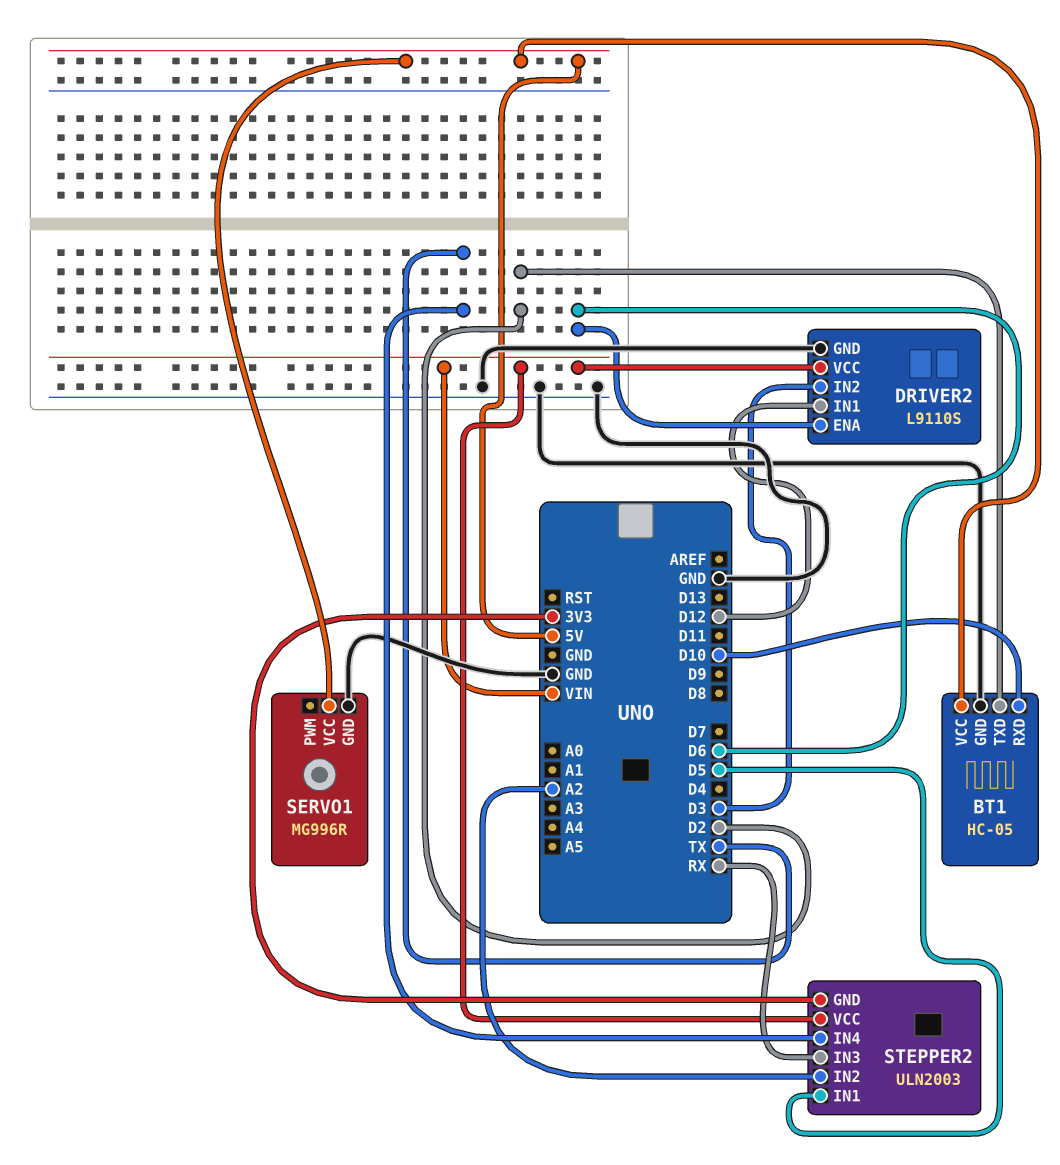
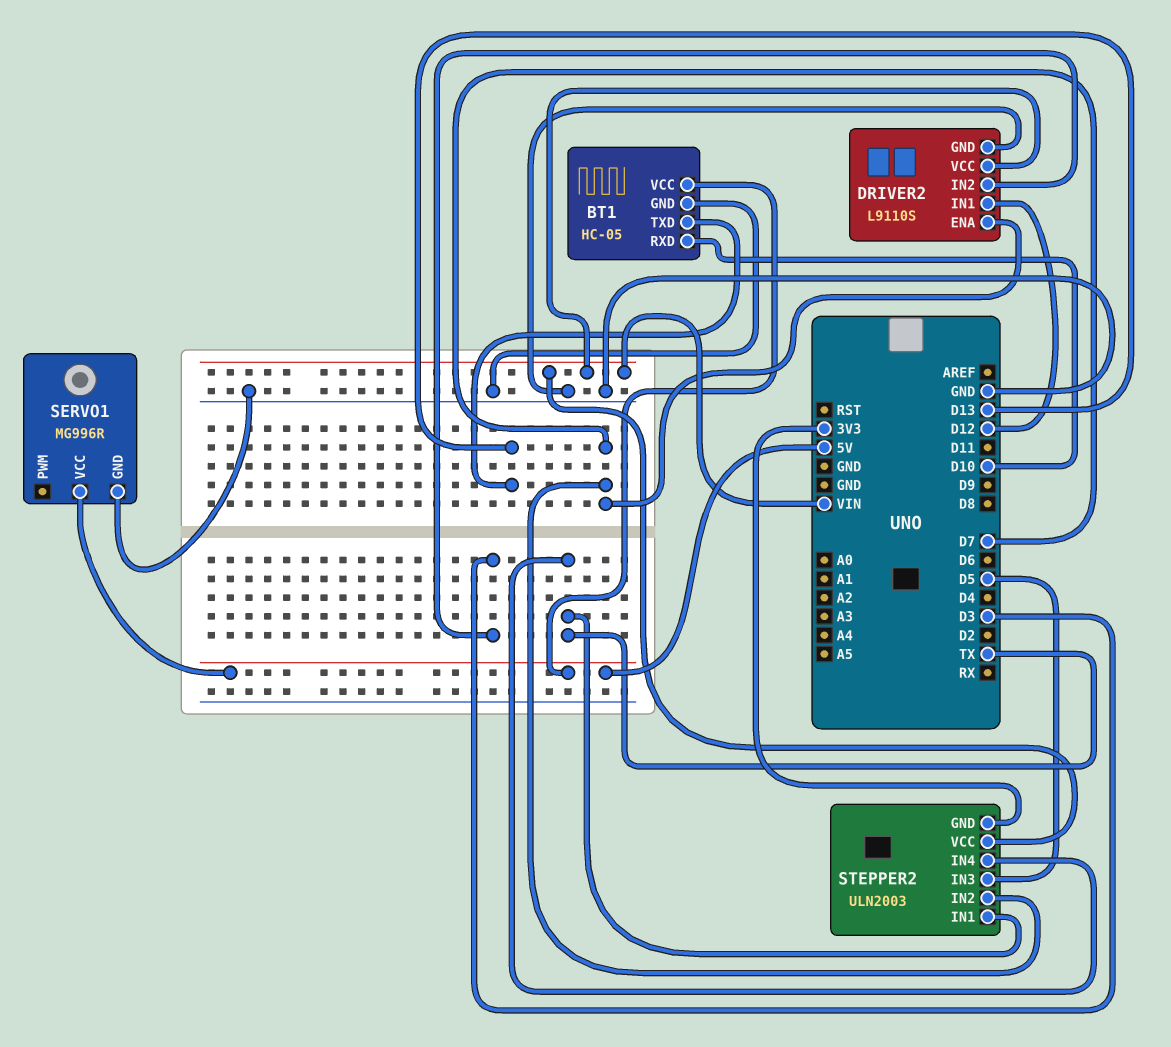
BT1 pin TXD: D2 -> D13
DRIVER2 pin ENA: D6 -> D7
STEPPER2 pin IN1: D5 -> TX
STEPPER2 pin IN2: A2 -> D7
STEPPER2 pin IN3: RX -> D5

